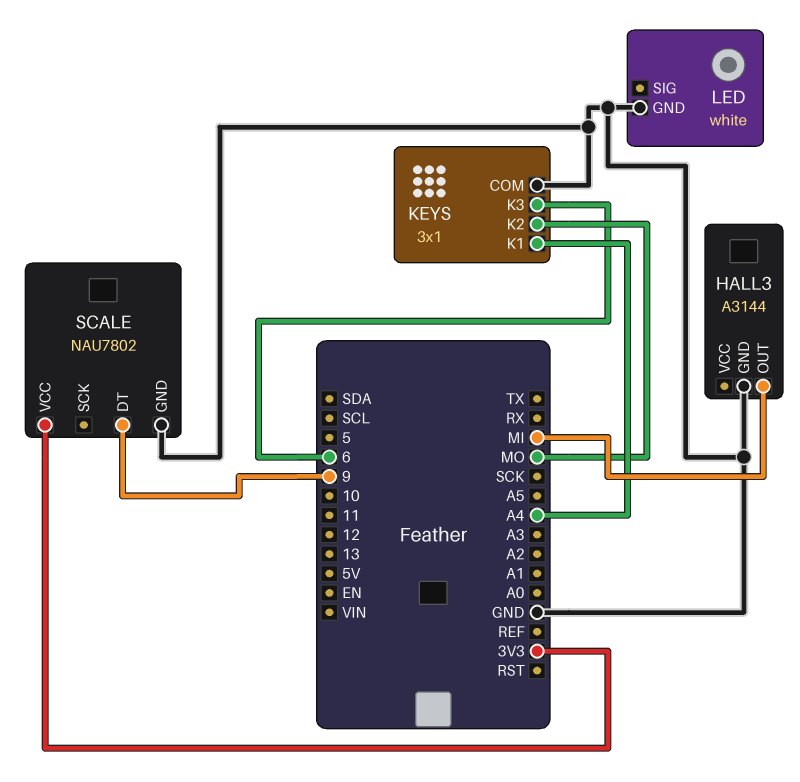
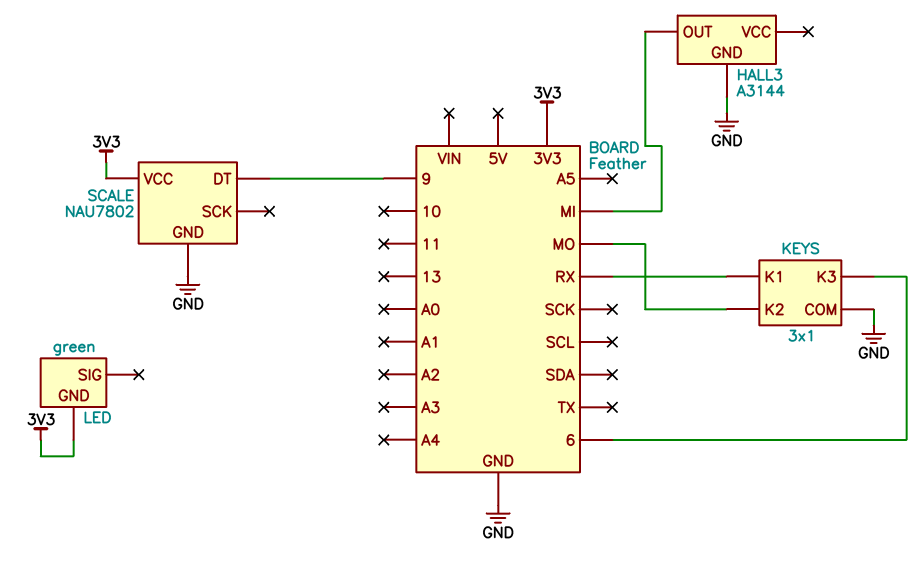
KEYS pin K1: A4 -> RX
LED: white -> green
LED pin GND: GND -> 3V3

